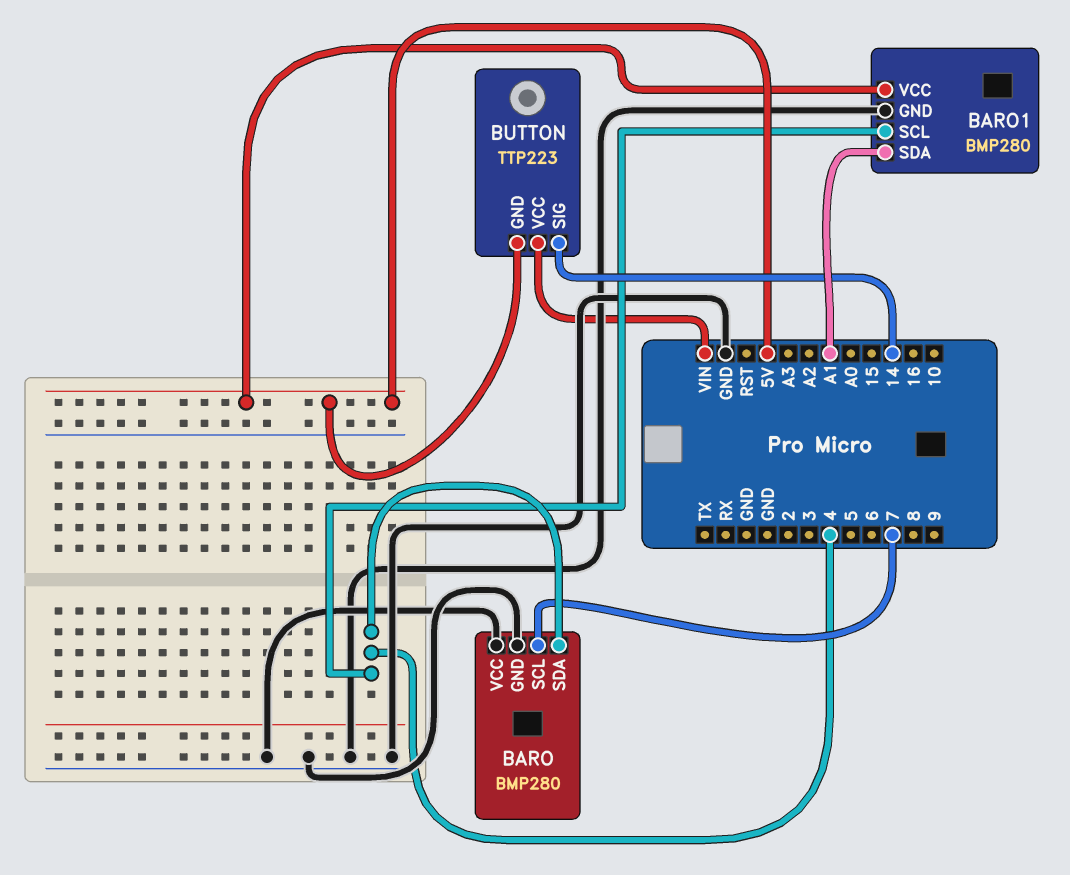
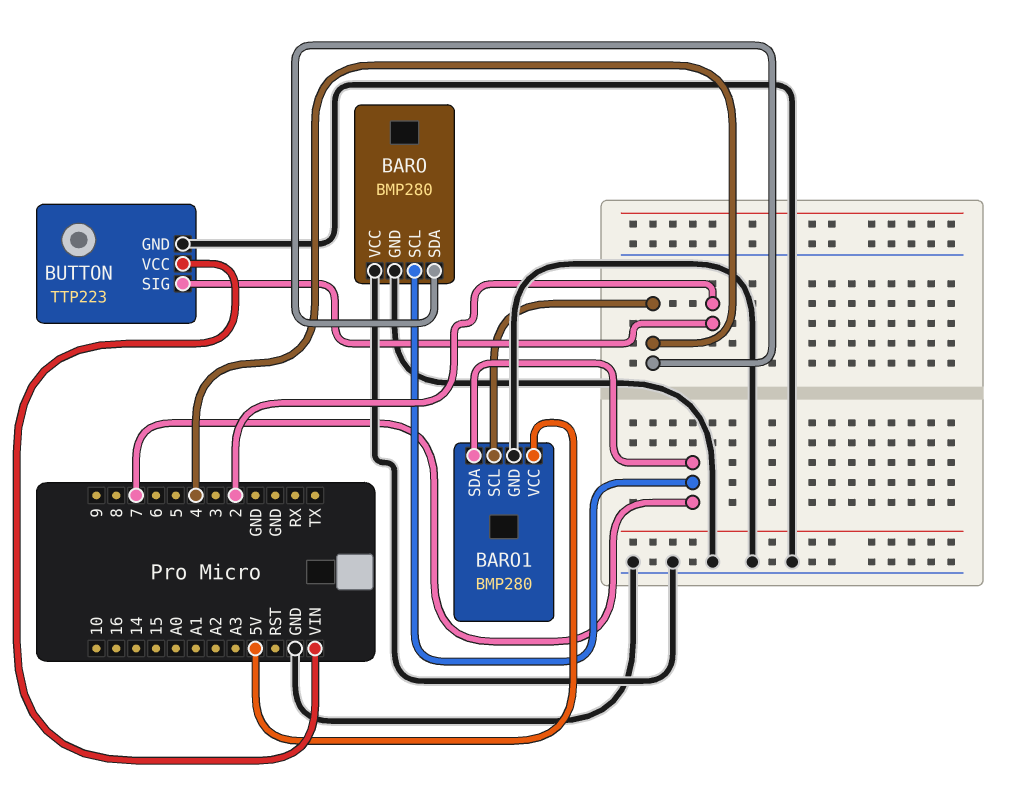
BARO1 pin SDA: A1 -> 7
BUTTON pin GND: 5V -> GND
BUTTON pin SIG: 14 -> 2

